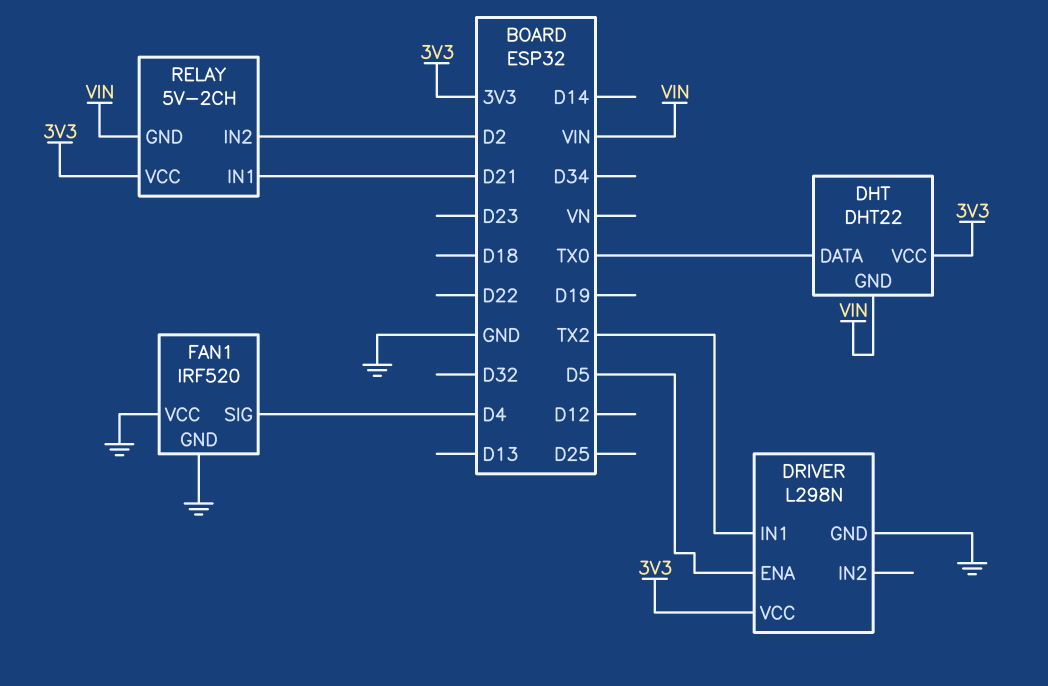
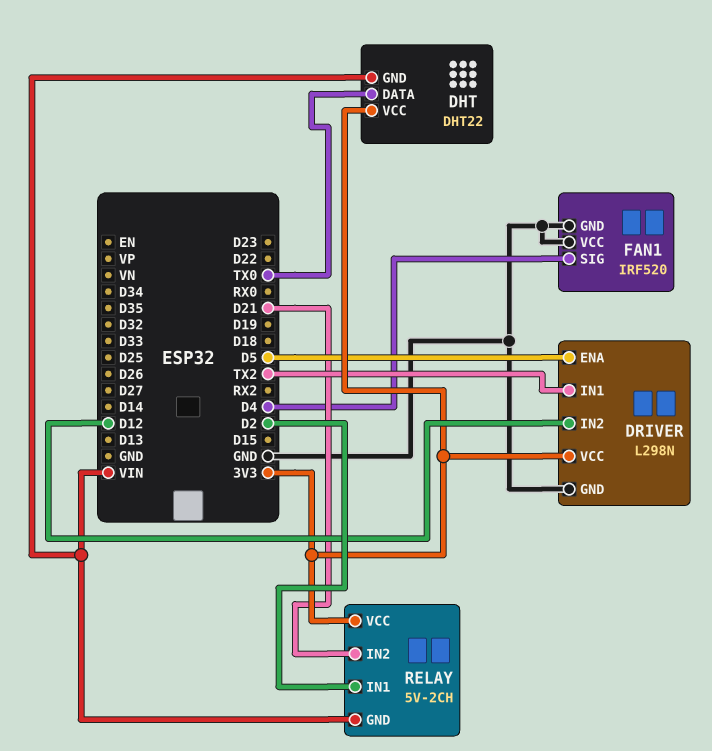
DRIVER pin IN2: none -> D12
RELAY pin IN1: D21 -> D2
RELAY pin IN2: D2 -> D21

